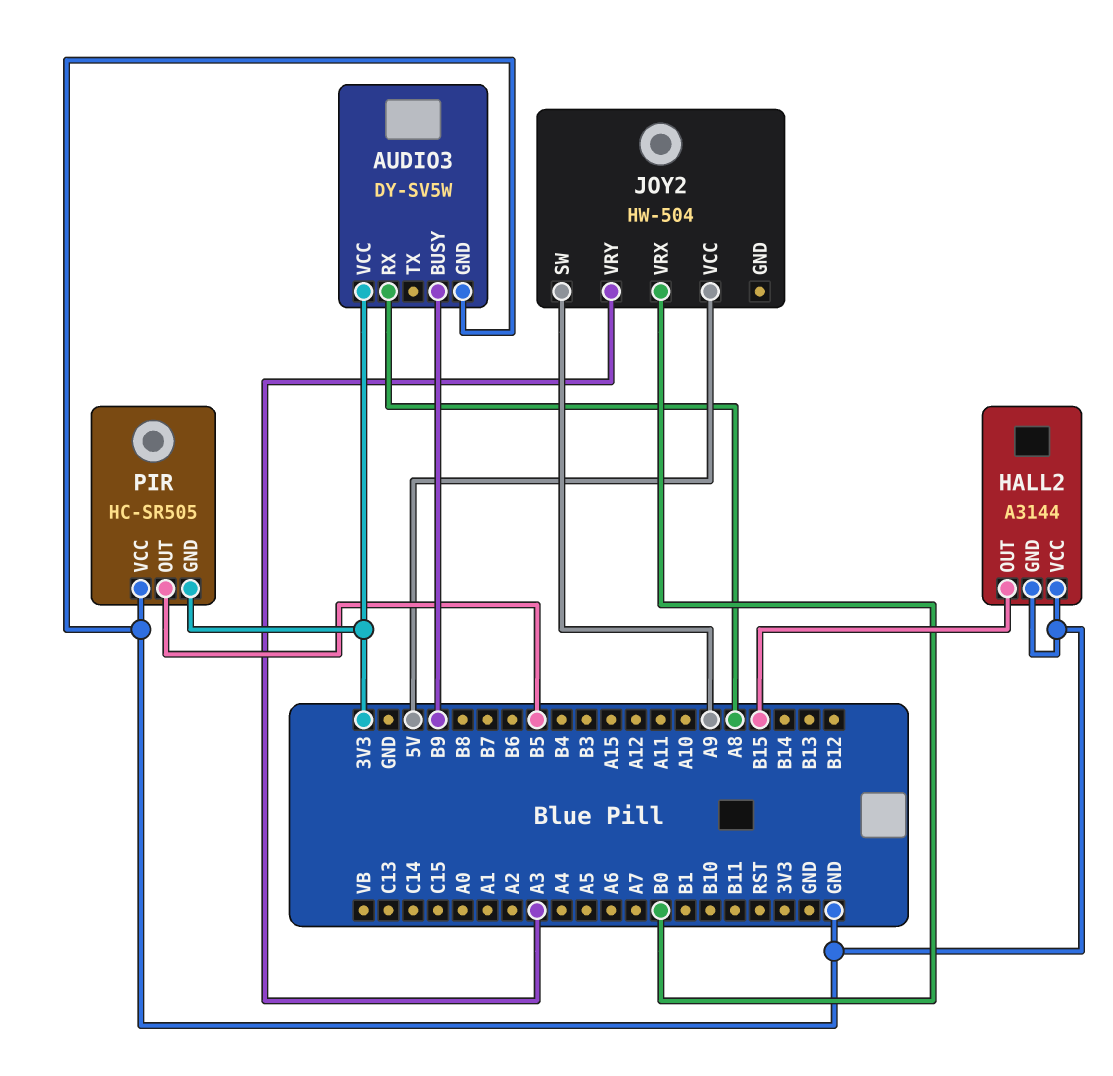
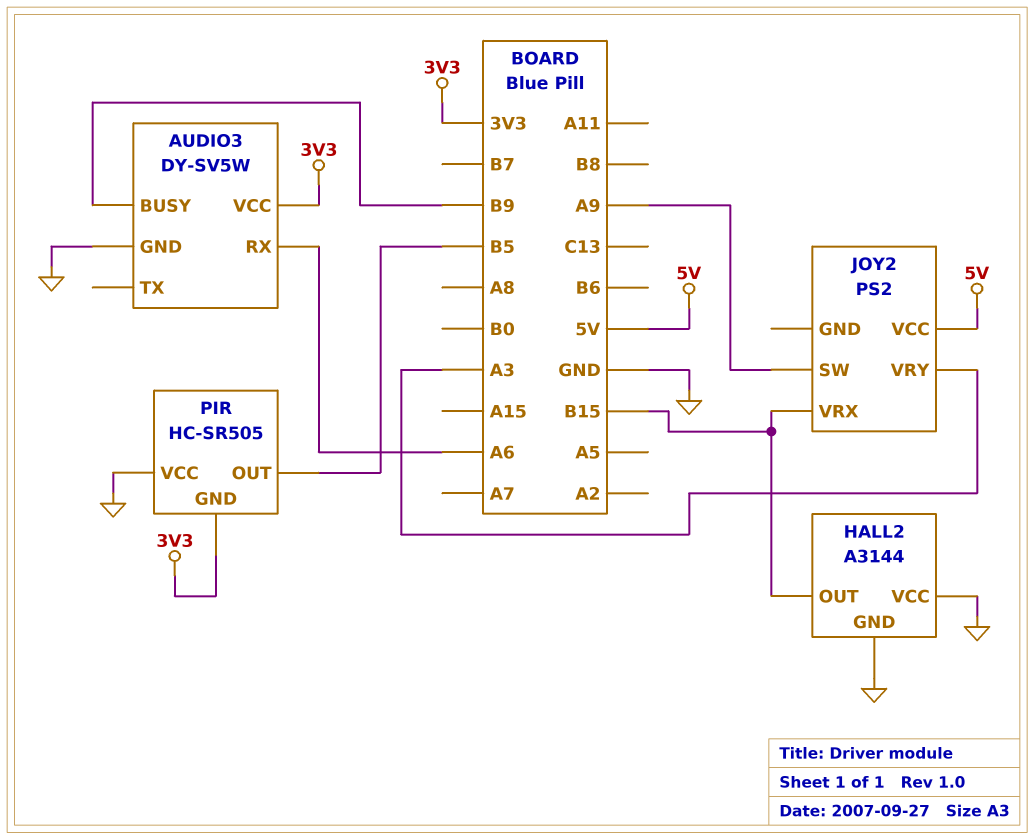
AUDIO3 pin RX: A8 -> A6
JOY2: HW-504 -> PS2
JOY2 pin VRX: B0 -> B15

